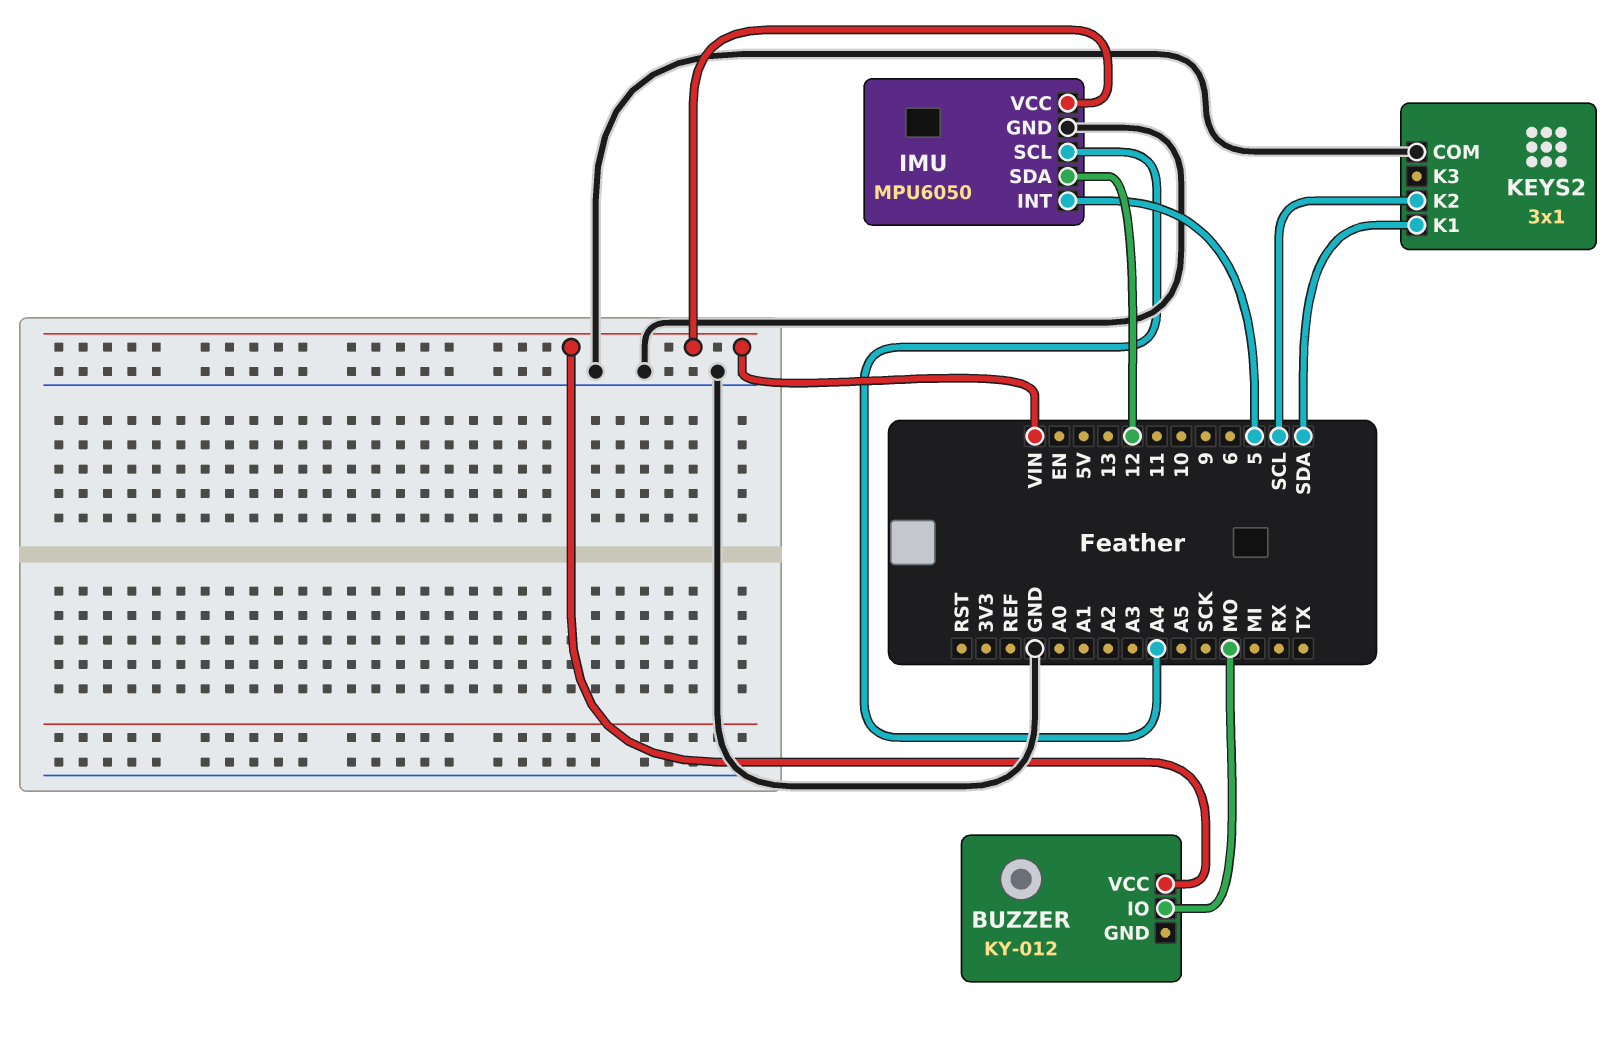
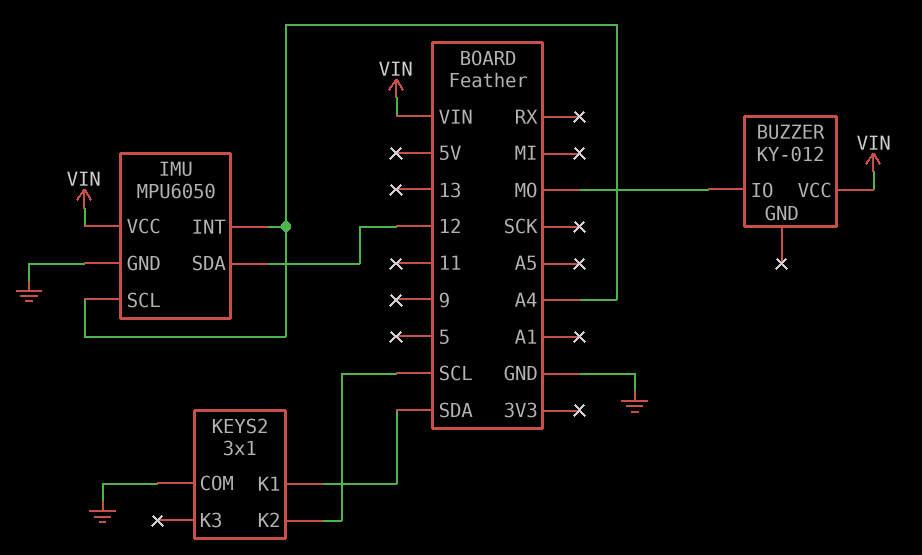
IMU pin INT: 5 -> A4

